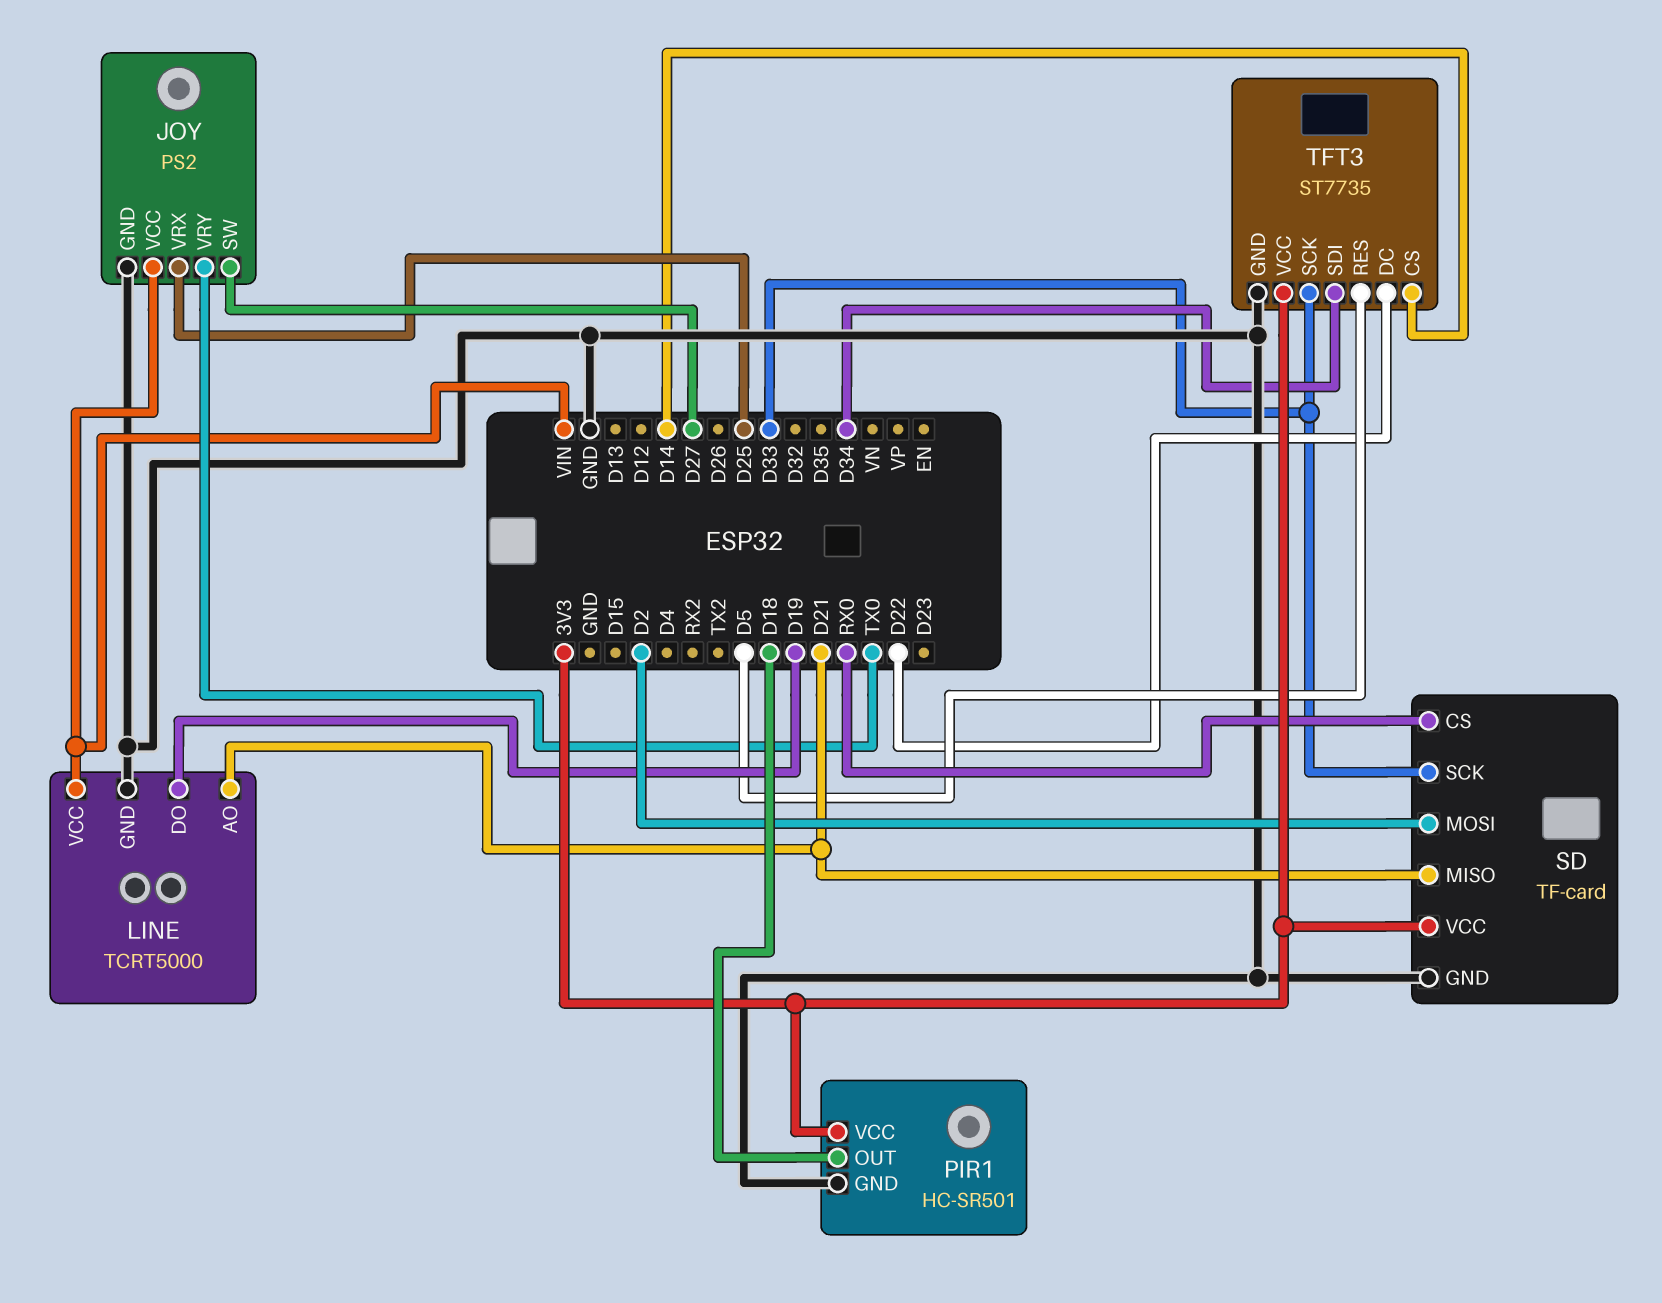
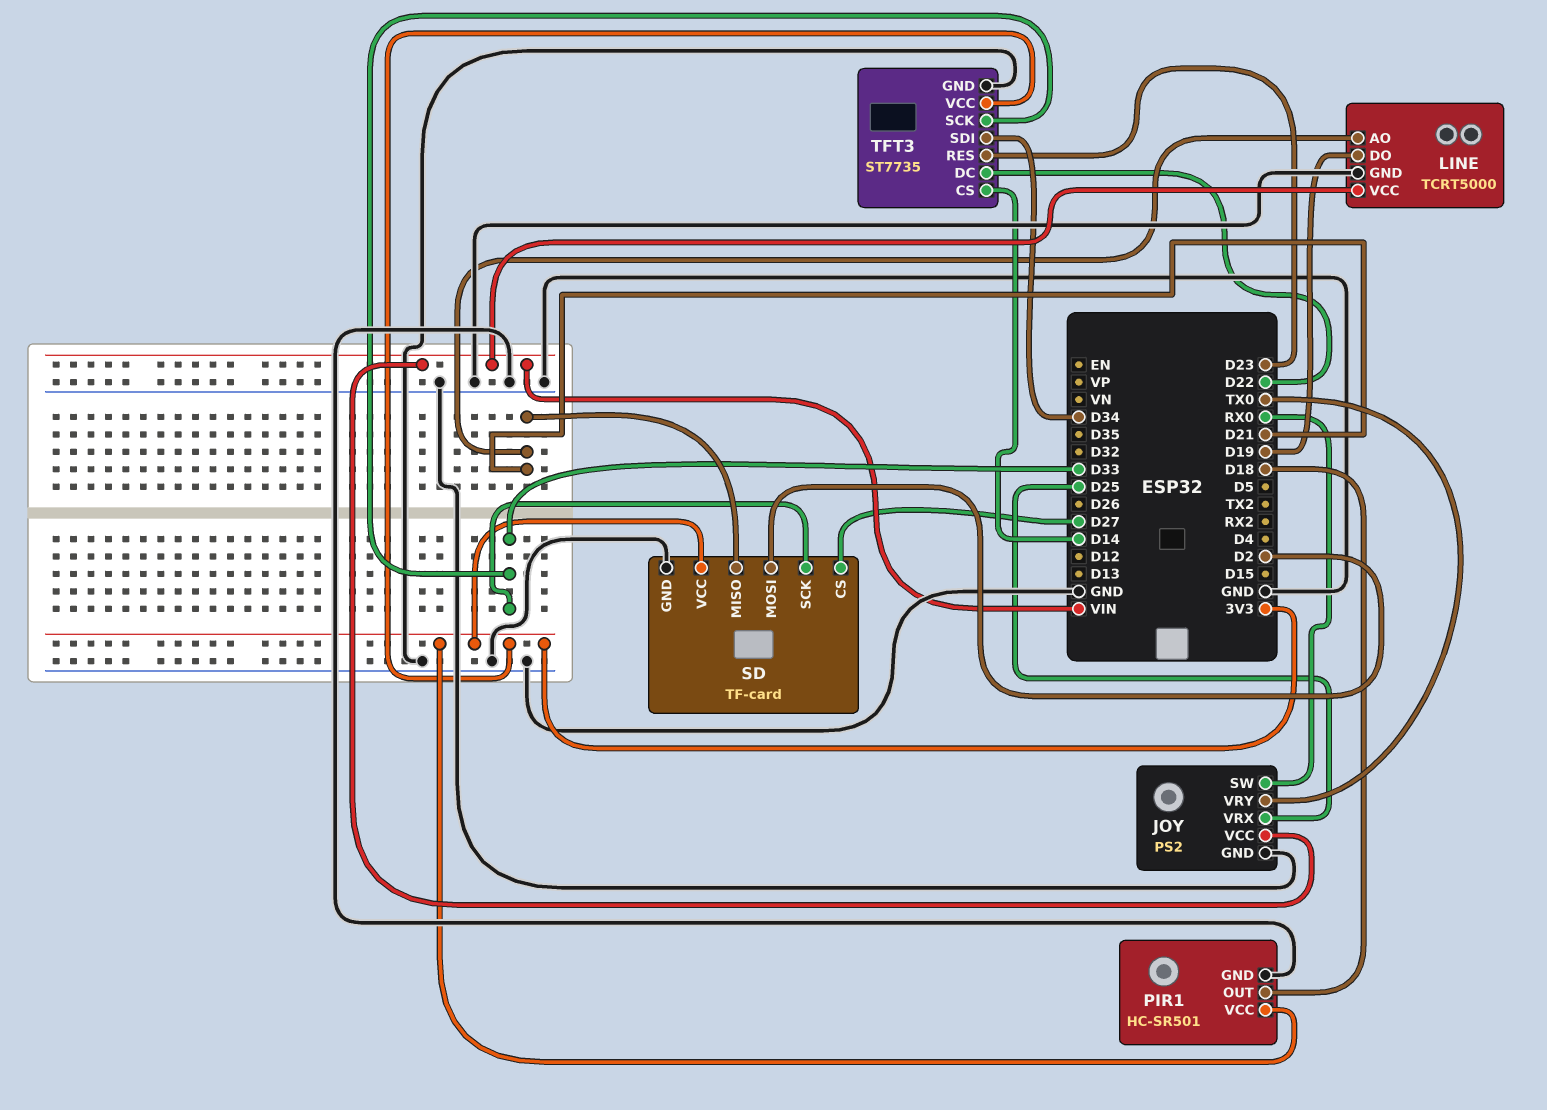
JOY pin SW: D27 -> RX0
SD pin CS: RX0 -> D27
TFT3 pin RES: D5 -> D23

